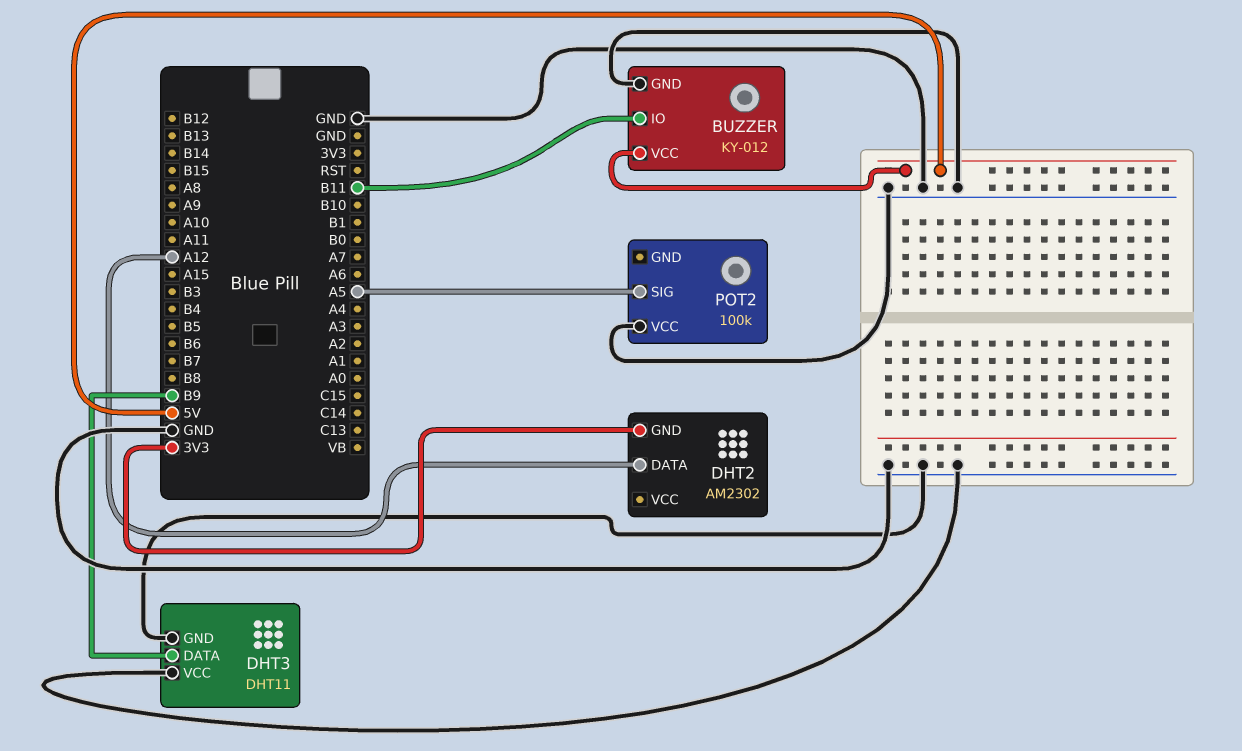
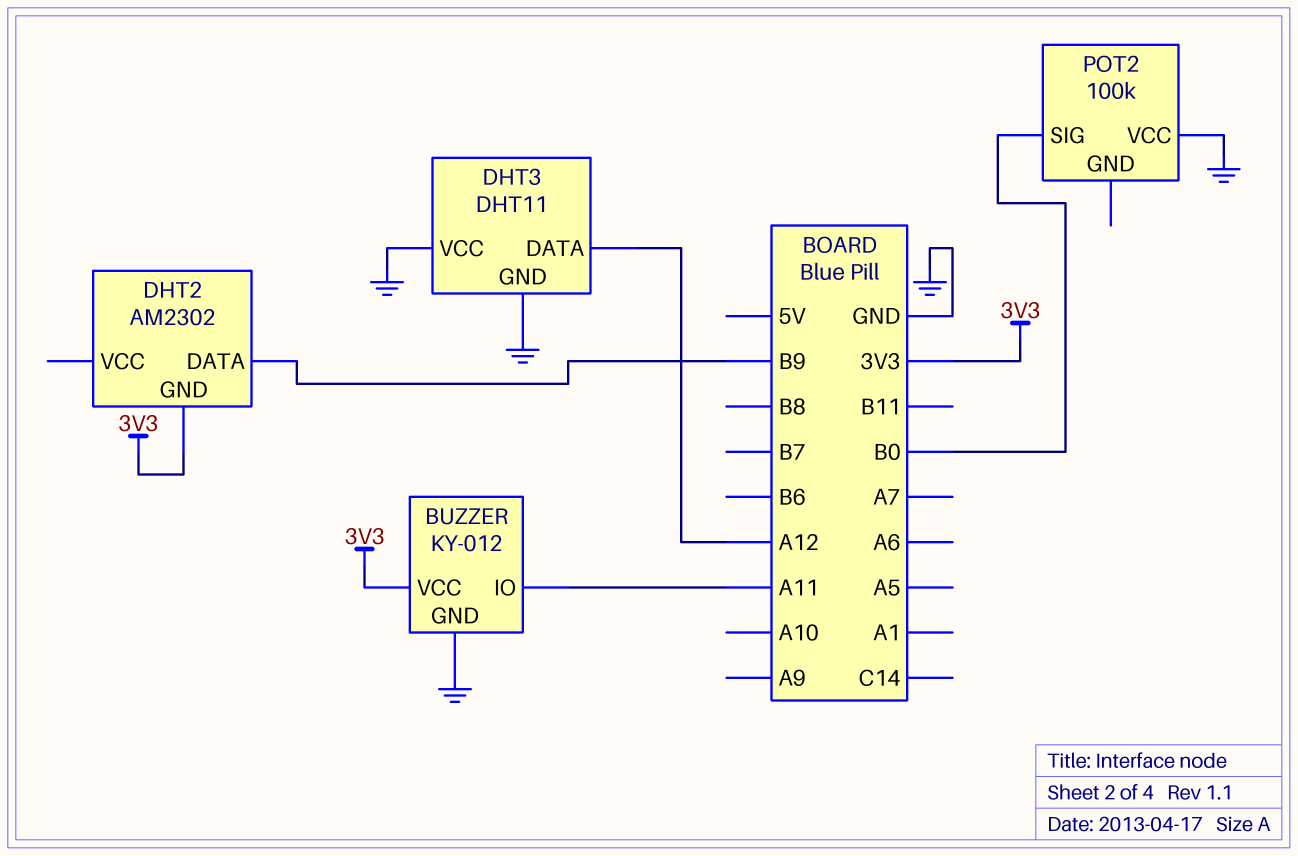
BUZZER pin IO: B11 -> A11
BUZZER pin VCC: 5V -> 3V3
DHT2 pin DATA: A12 -> B9
DHT3 pin DATA: B9 -> A12
POT2 pin SIG: A5 -> B0

